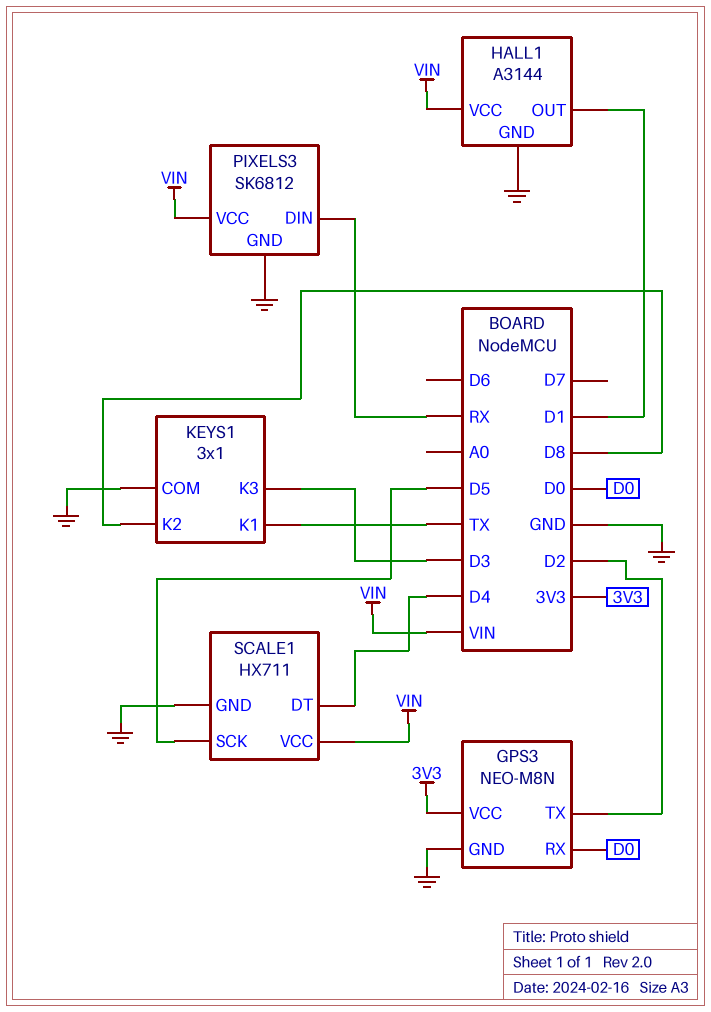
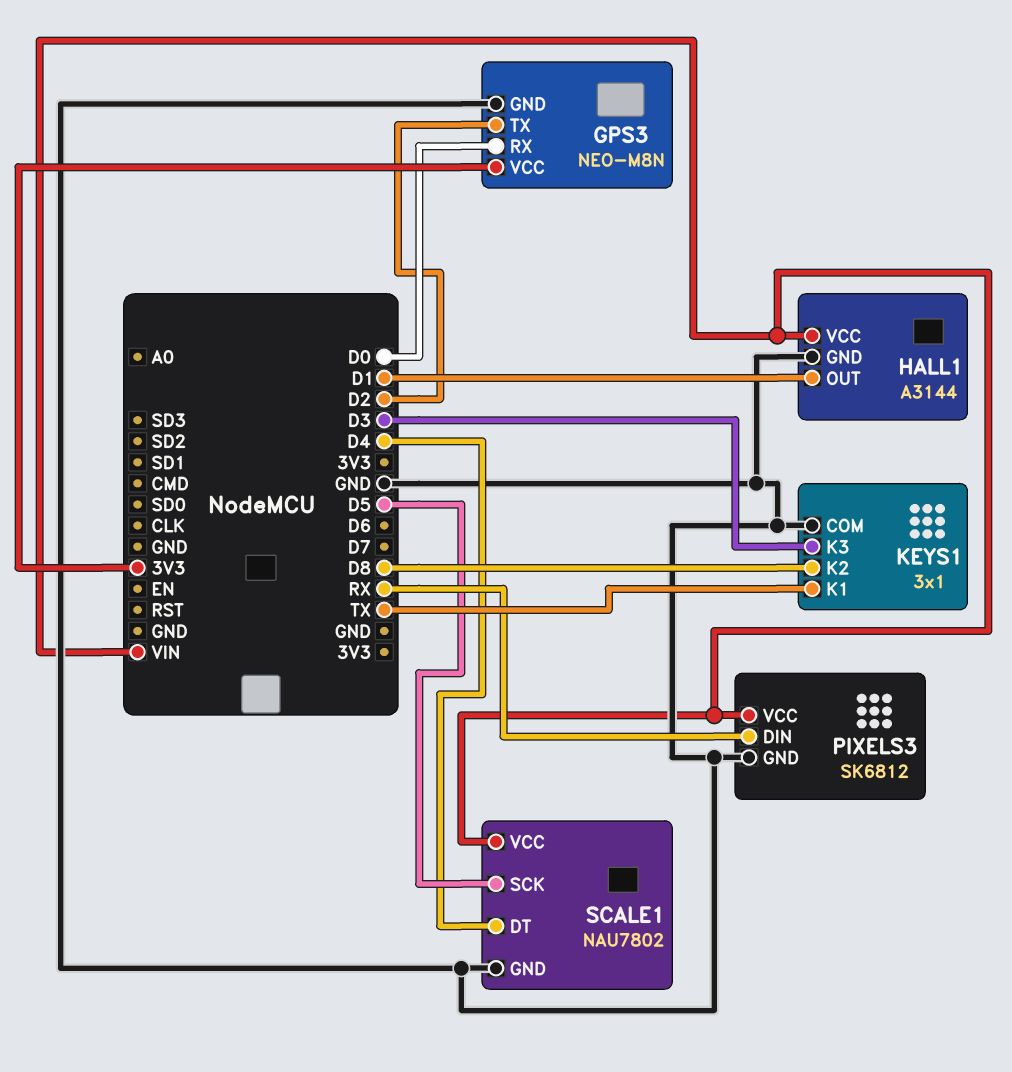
SCALE1: HX711 -> NAU7802

